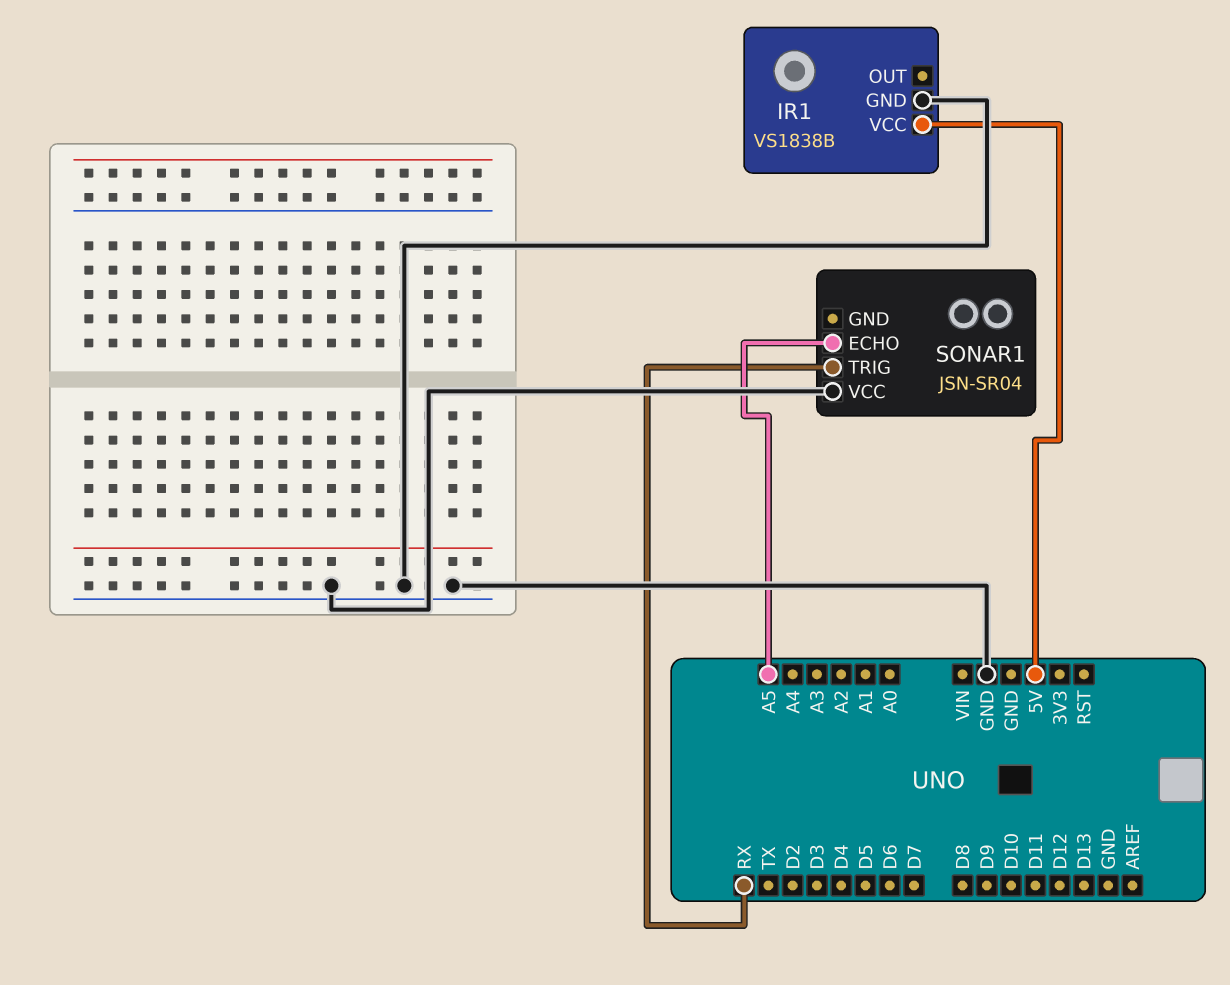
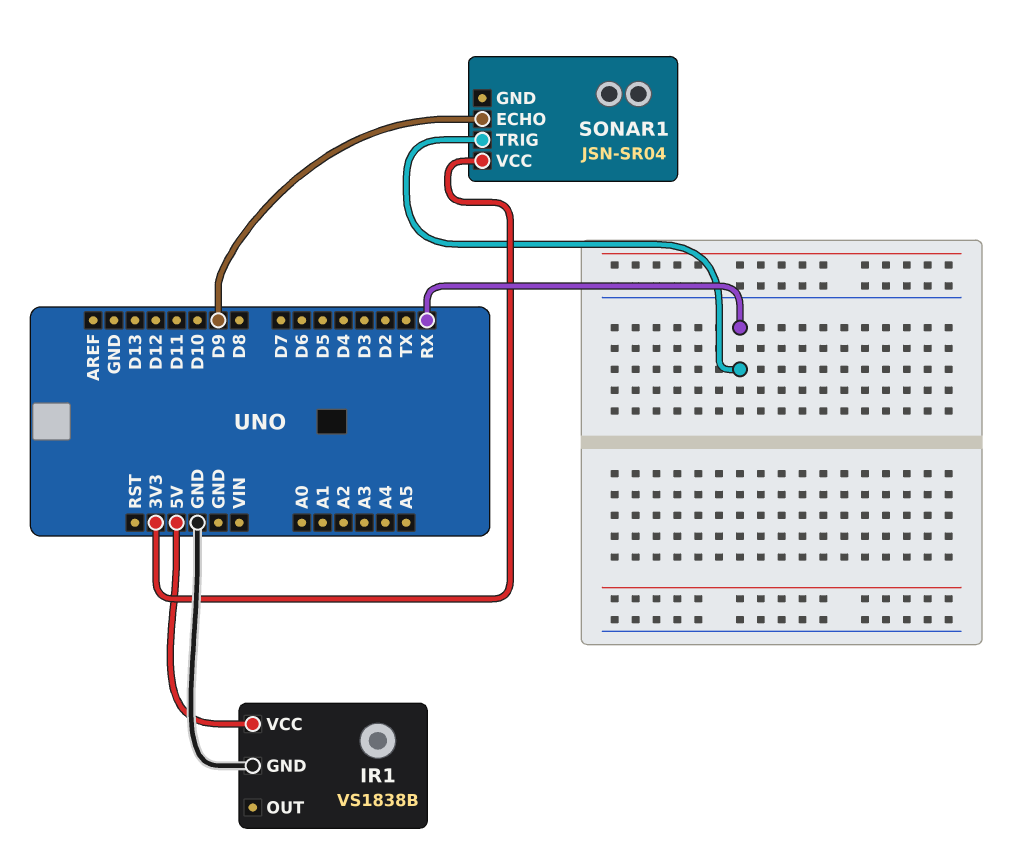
SONAR1 pin ECHO: A5 -> D9
SONAR1 pin VCC: GND -> 3V3

